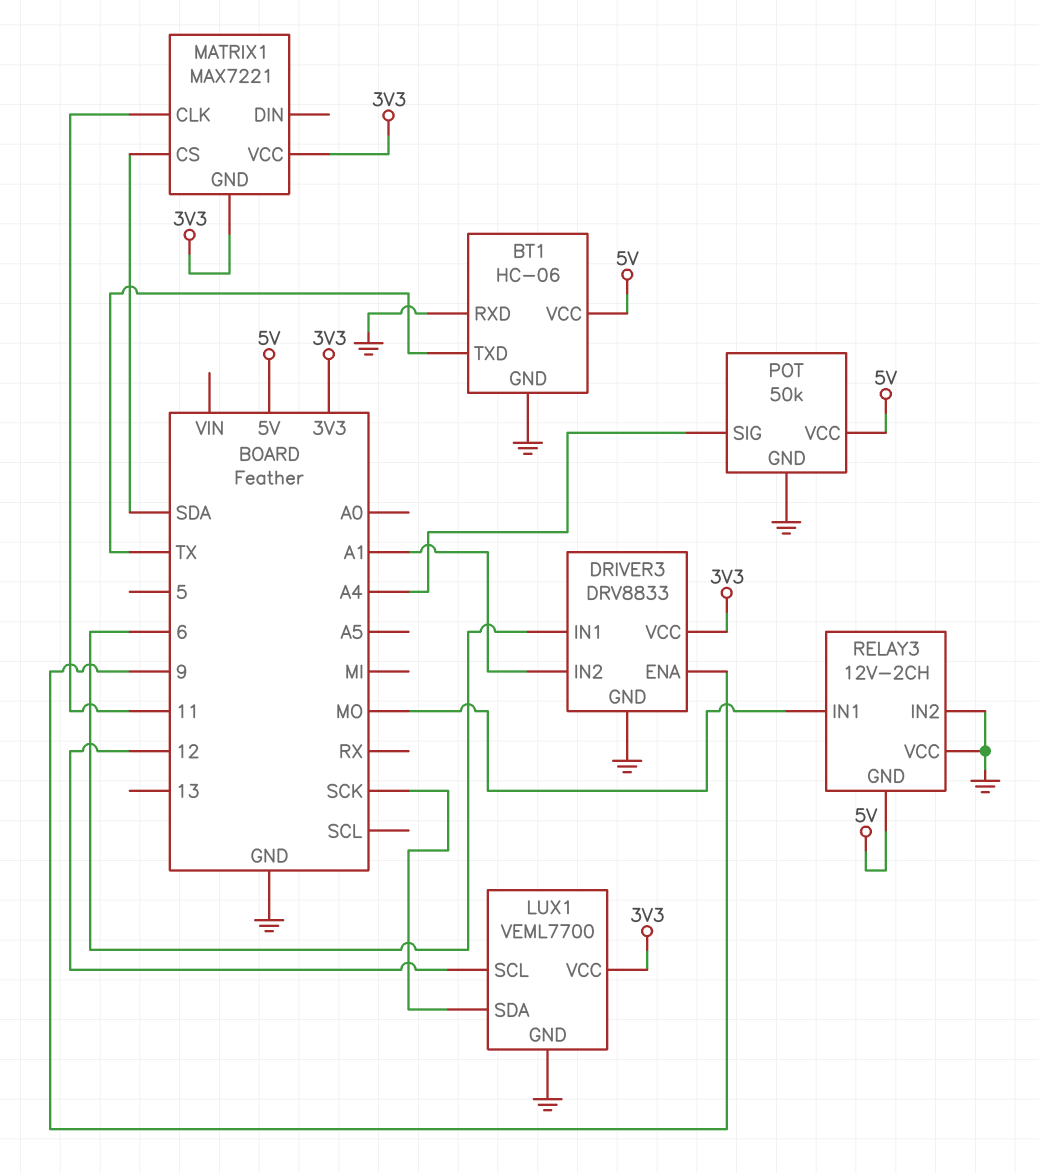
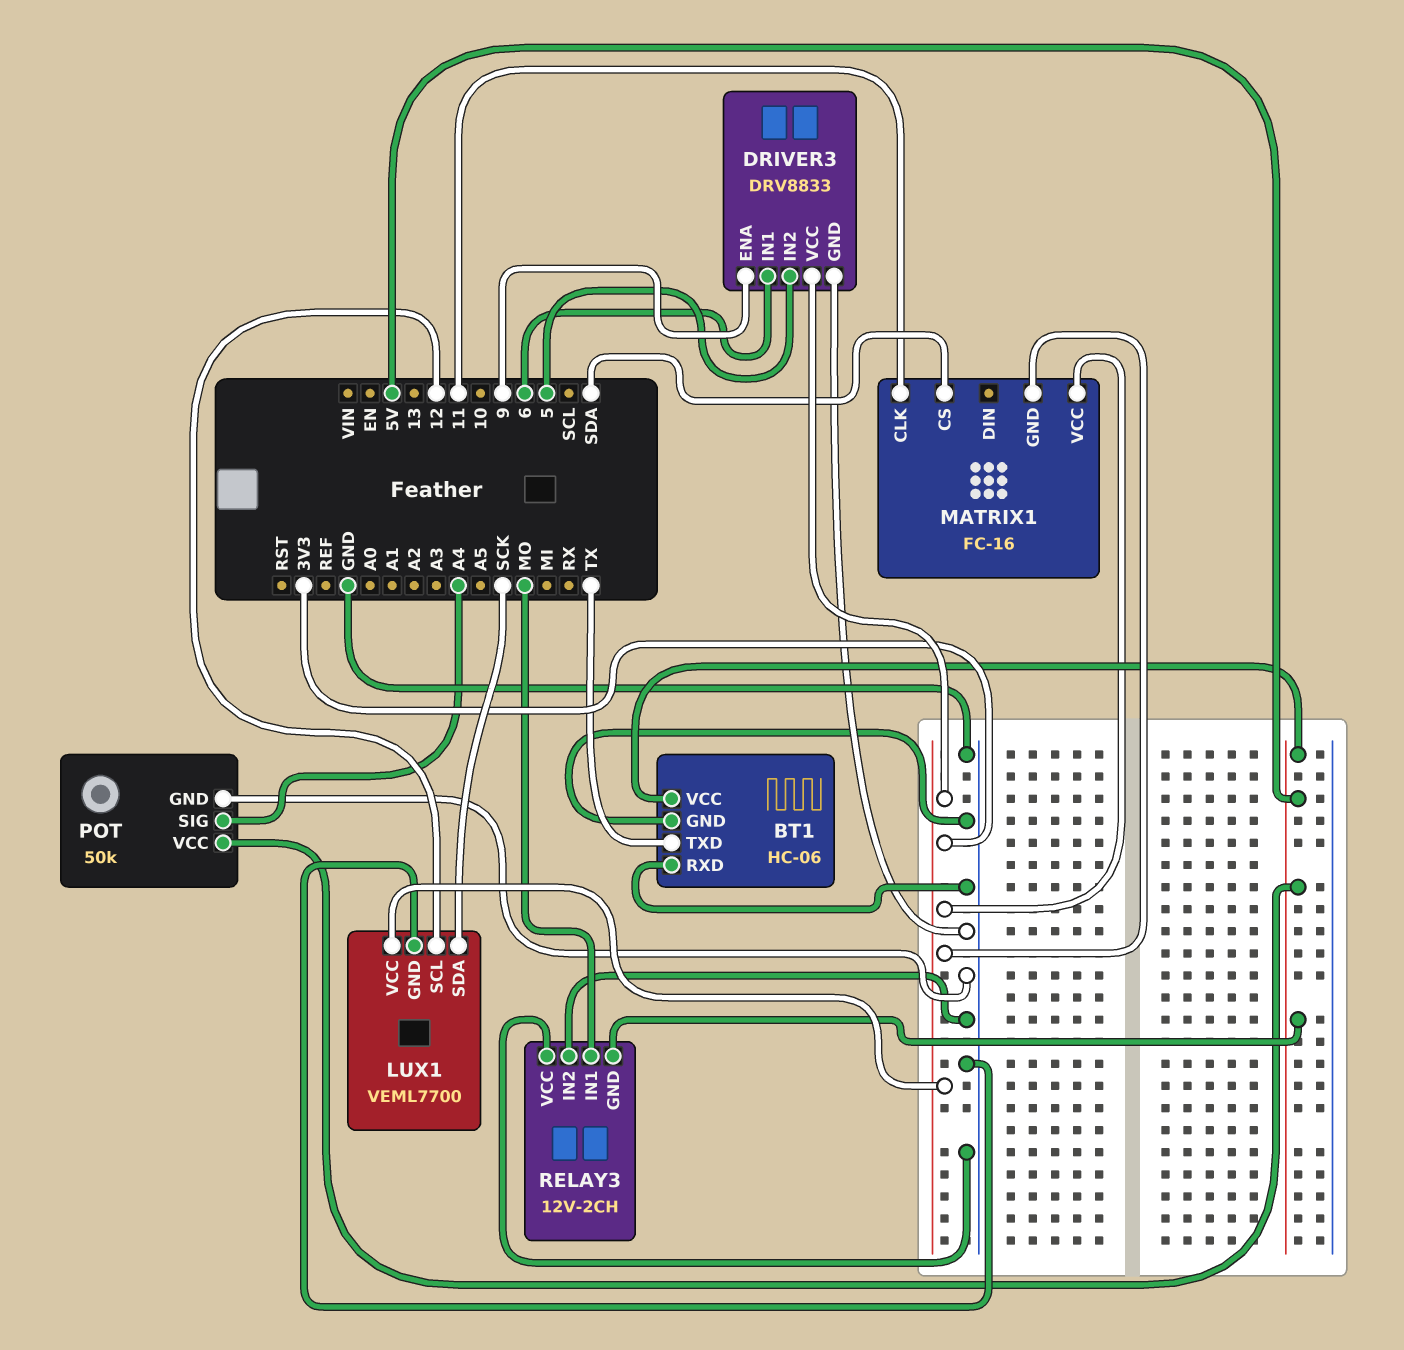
DRIVER3 pin IN2: A1 -> 5
MATRIX1: MAX7221 -> FC-16

